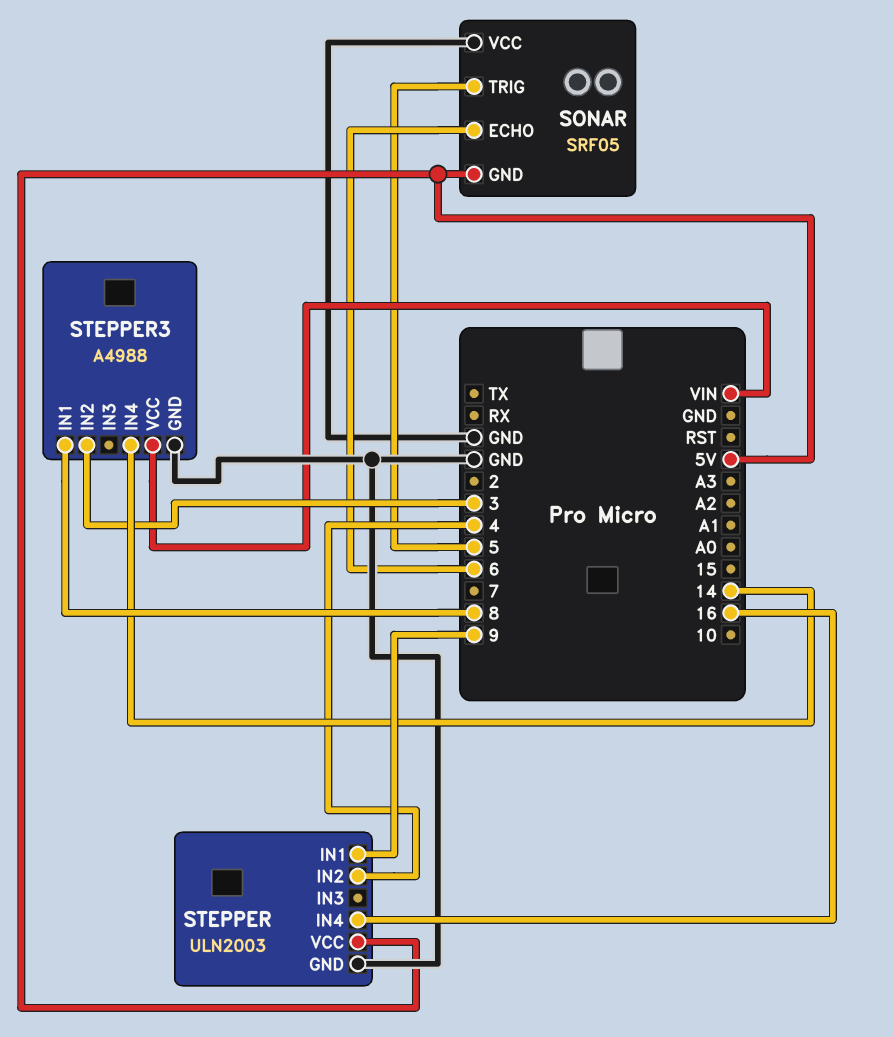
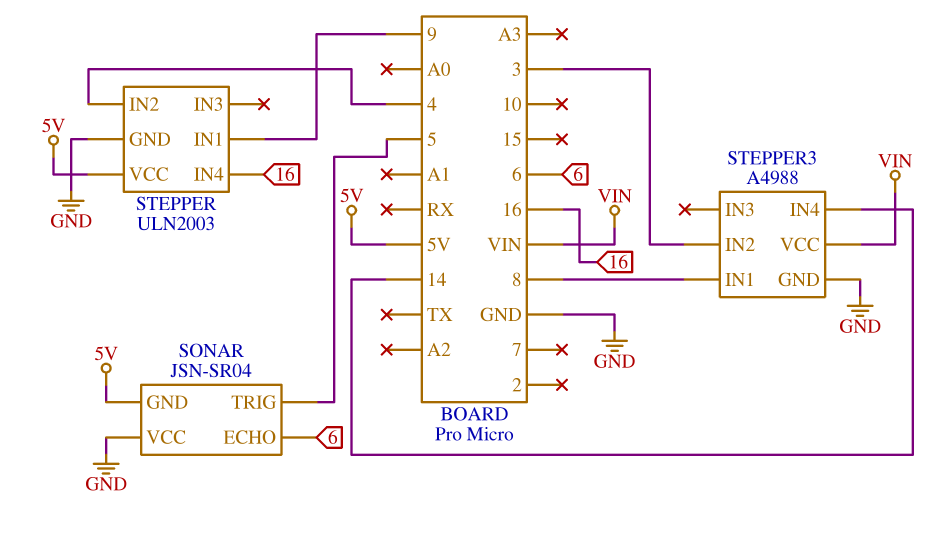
SONAR: SRF05 -> JSN-SR04

